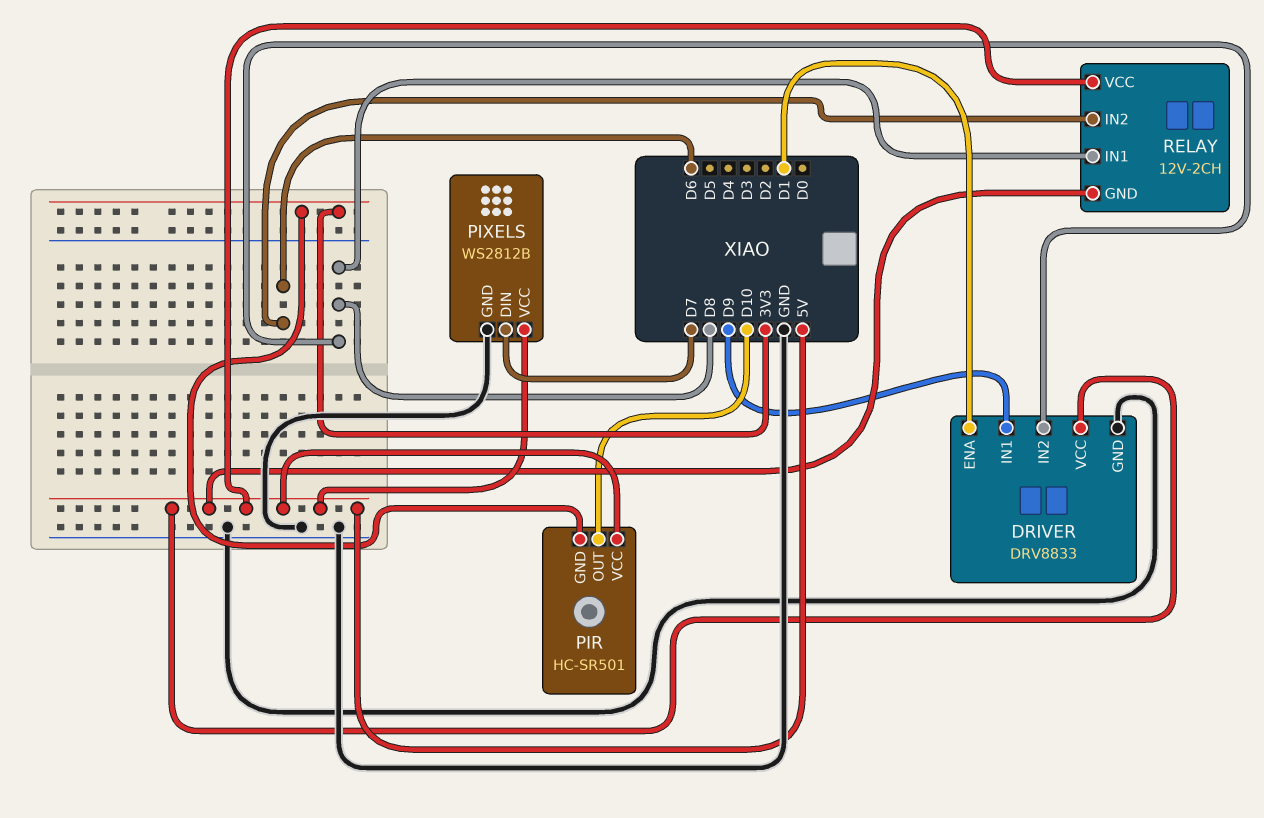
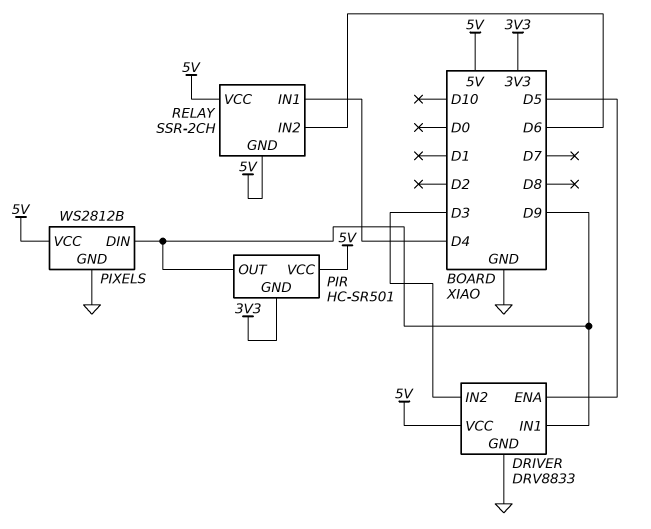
DRIVER pin ENA: D1 -> D5
DRIVER pin IN2: D8 -> D3
PIR pin OUT: D10 -> D9
PIXELS pin DIN: D7 -> D9
RELAY: 12V-2CH -> SSR-2CH
RELAY pin IN1: D8 -> D4

